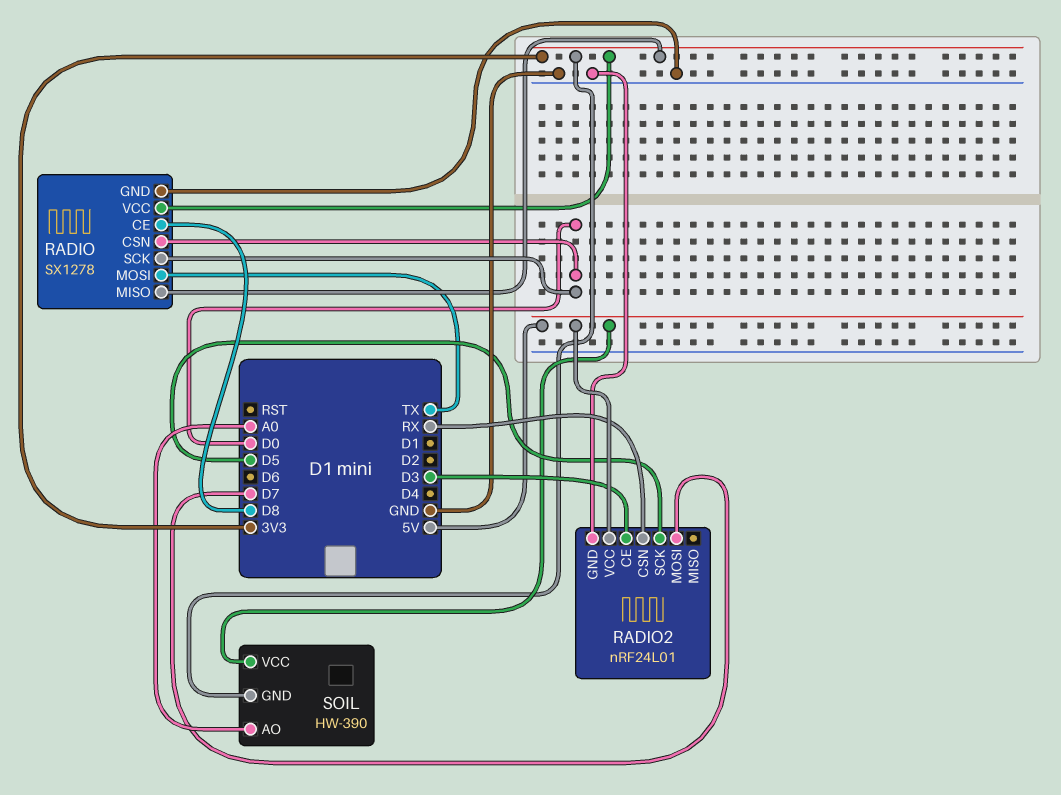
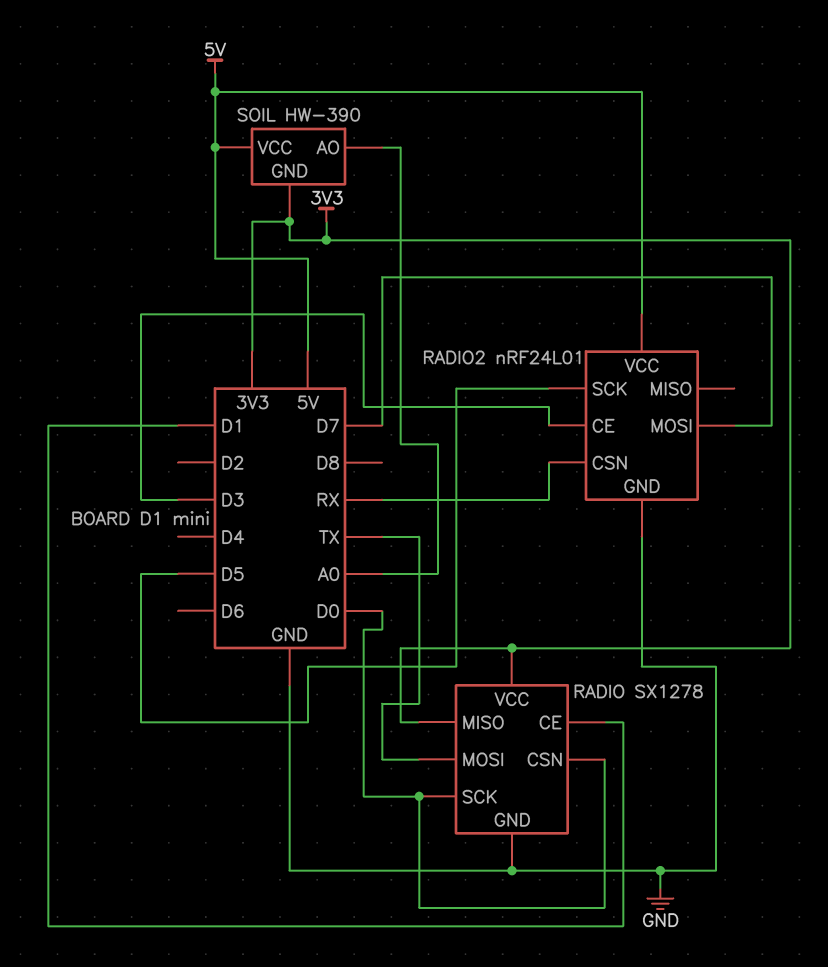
RADIO pin CE: D8 -> D1

